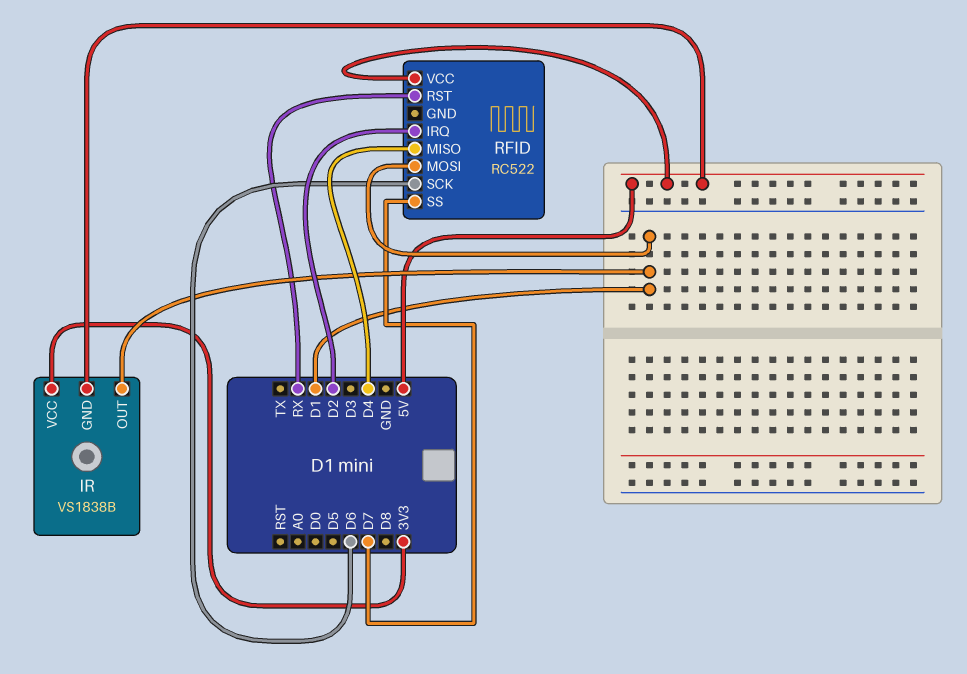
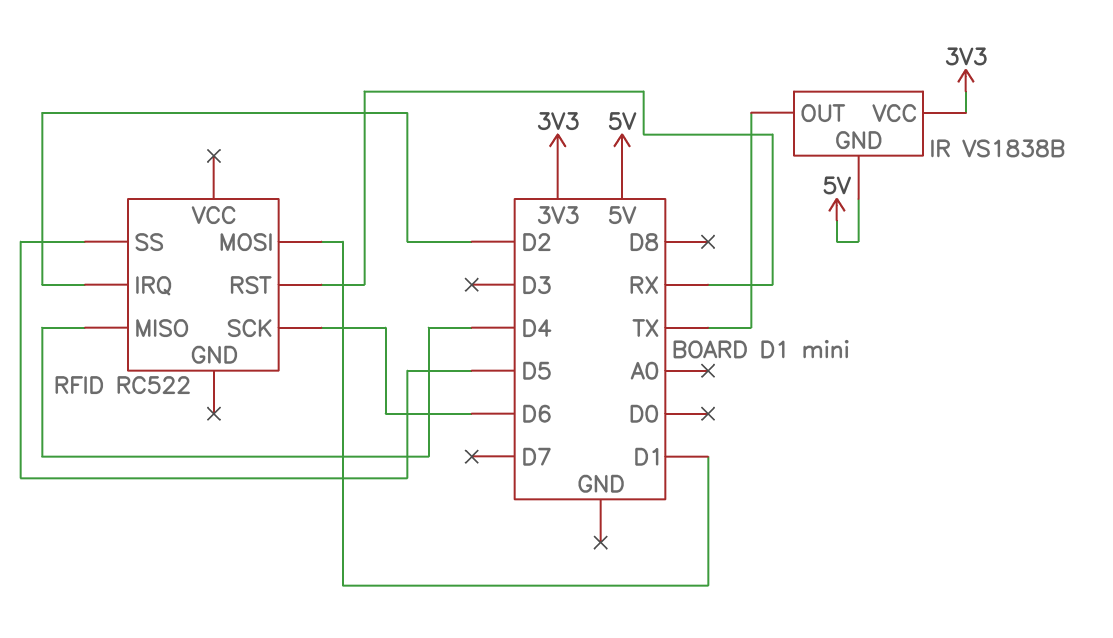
IR pin OUT: D1 -> TX
RFID pin SS: D7 -> D5
RFID pin VCC: 5V -> none

